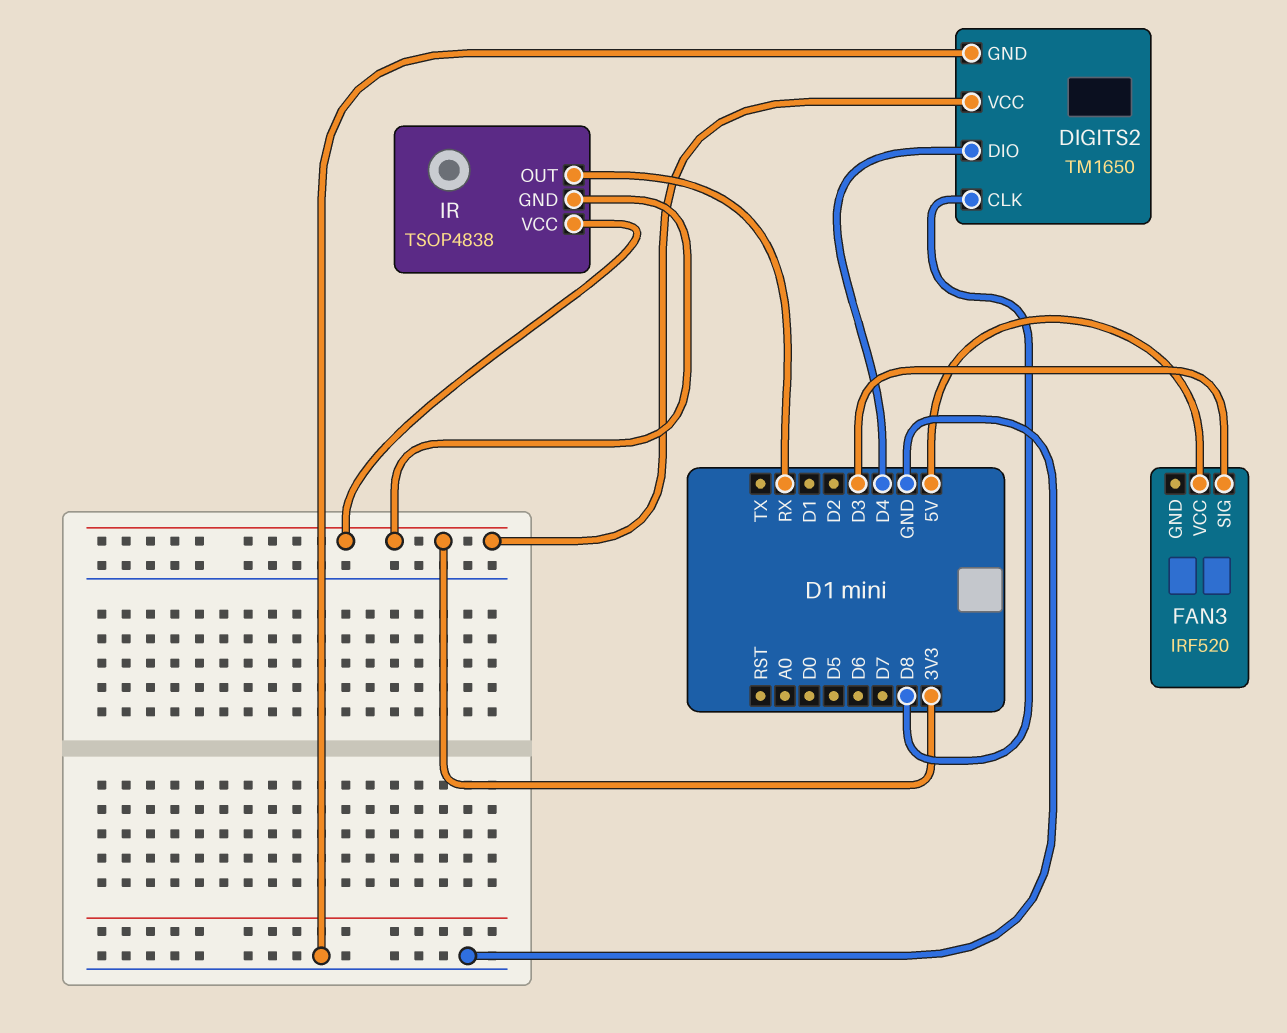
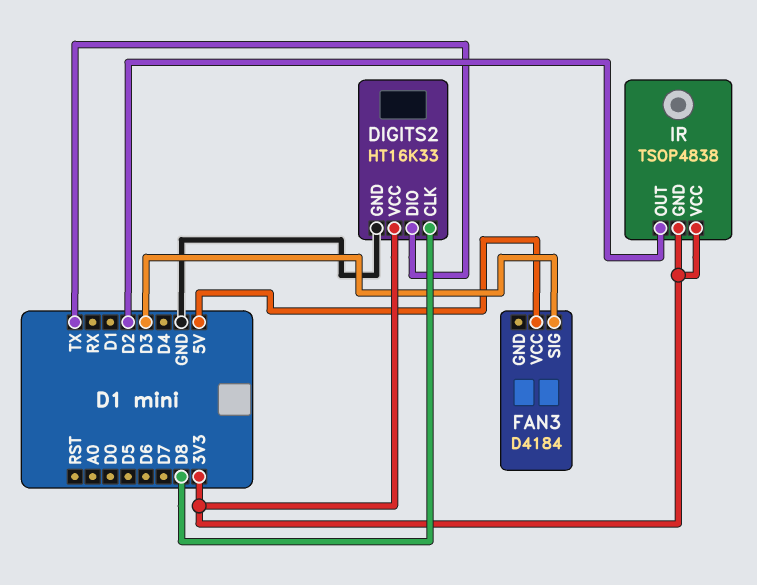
DIGITS2: TM1650 -> HT16K33
DIGITS2 pin DIO: D4 -> TX
FAN3: IRF520 -> D4184
IR pin OUT: RX -> D2

